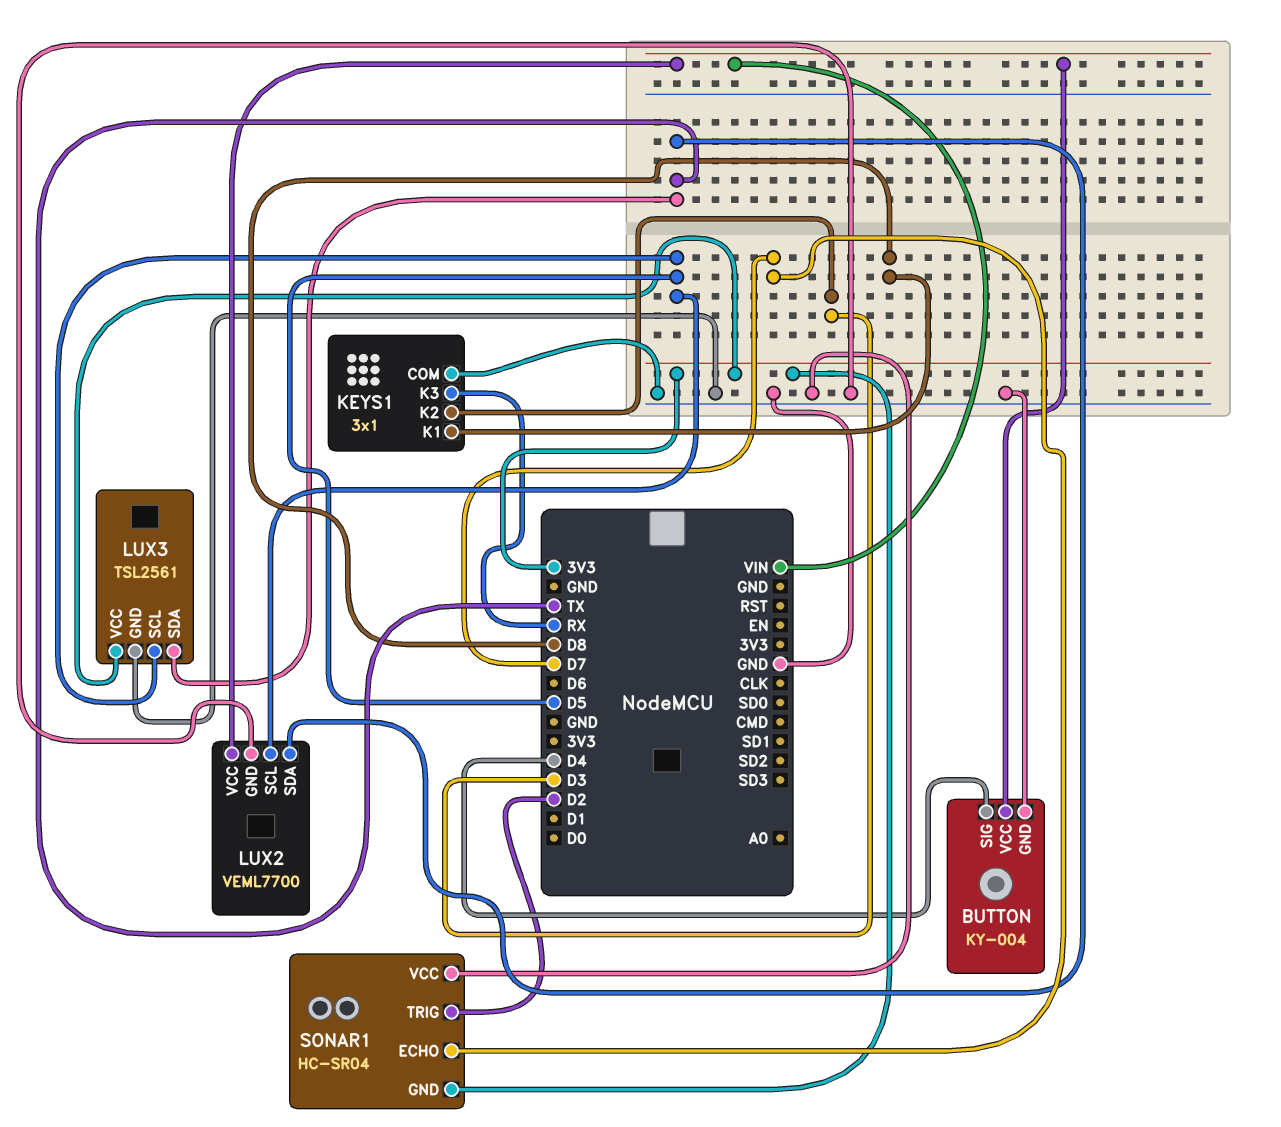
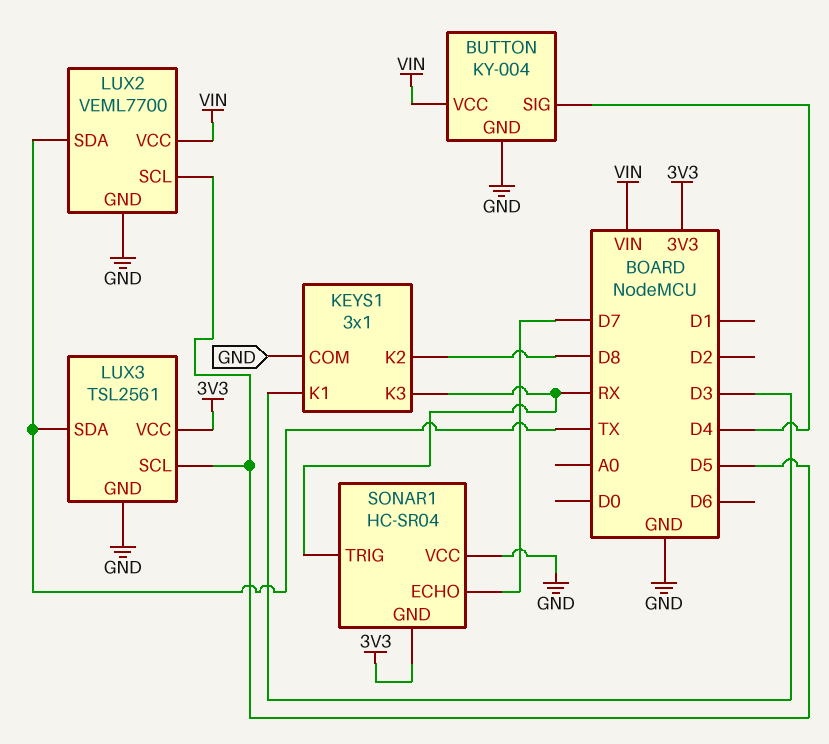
KEYS1 pin K1: D8 -> D3
KEYS1 pin K2: D3 -> D8
SONAR1 pin TRIG: D2 -> RX

